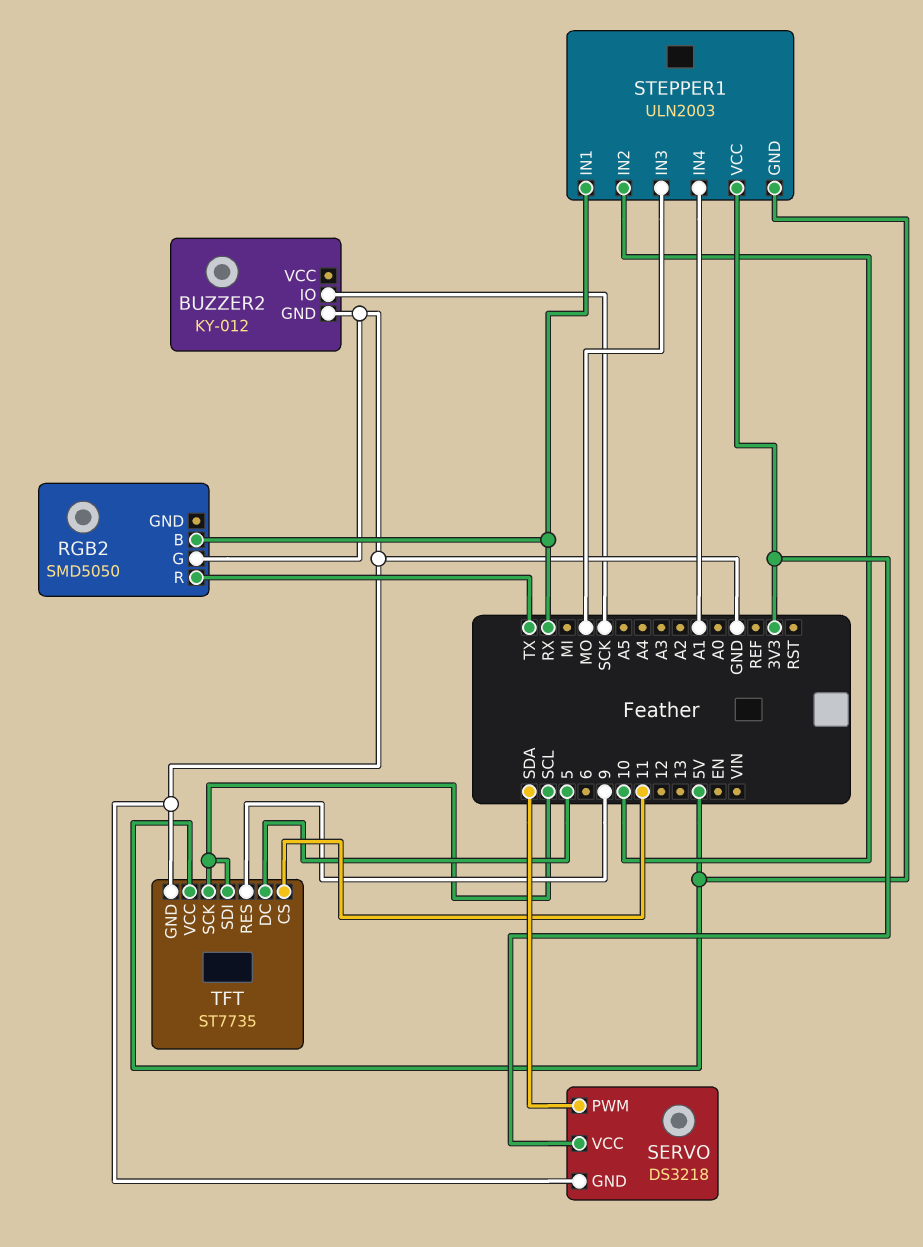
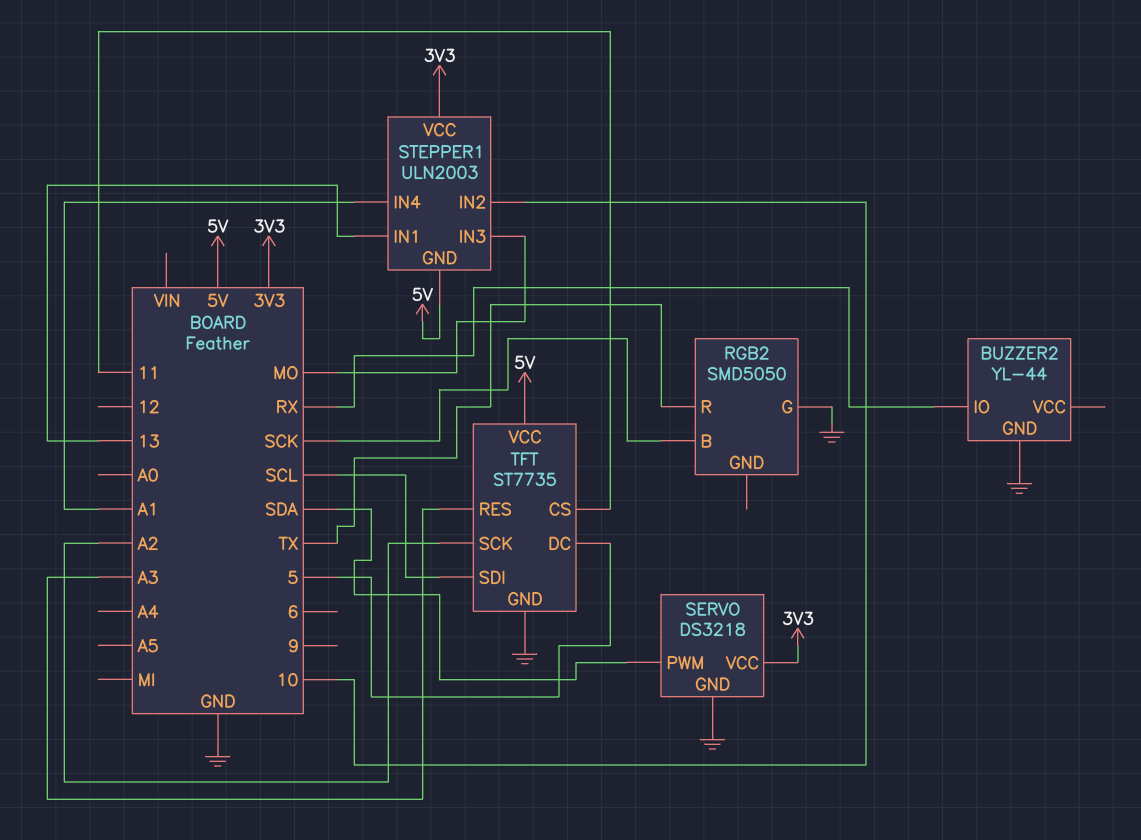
BUZZER2: KY-012 -> YL-44
BUZZER2 pin IO: SCK -> RX
RGB2 pin B: RX -> SCK
STEPPER1 pin IN1: RX -> 13
TFT pin RES: 9 -> A3
TFT pin SCK: SCL -> A2

